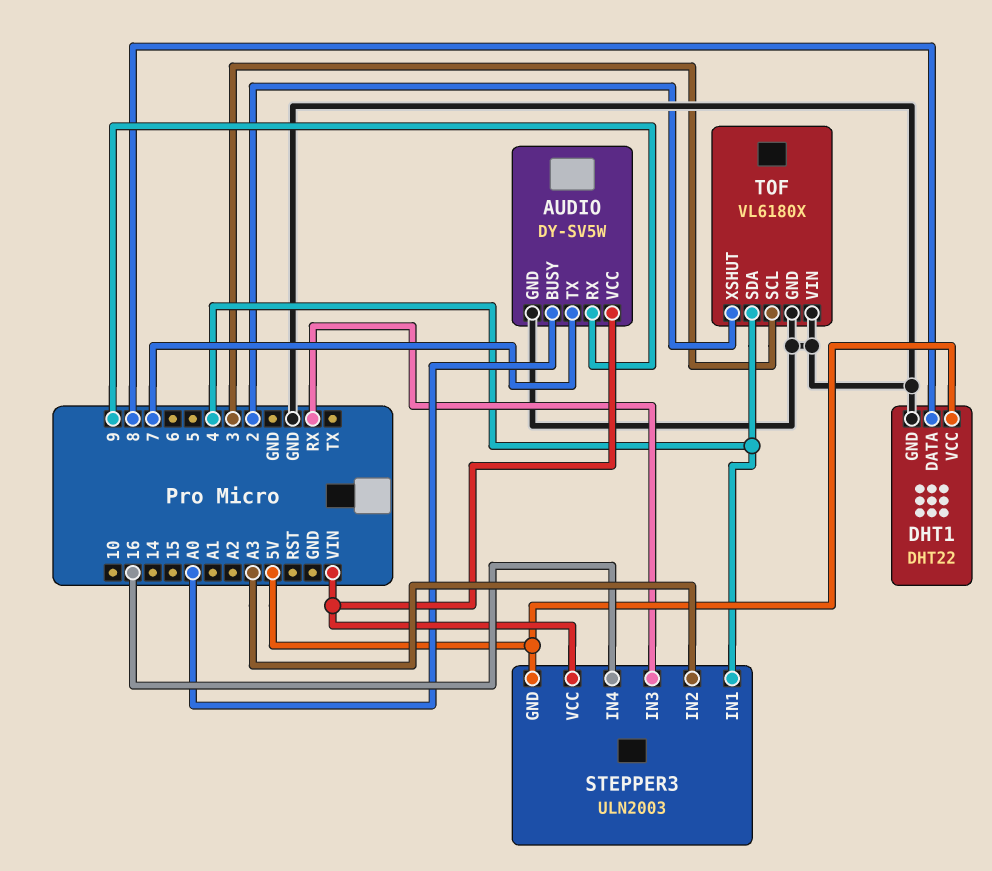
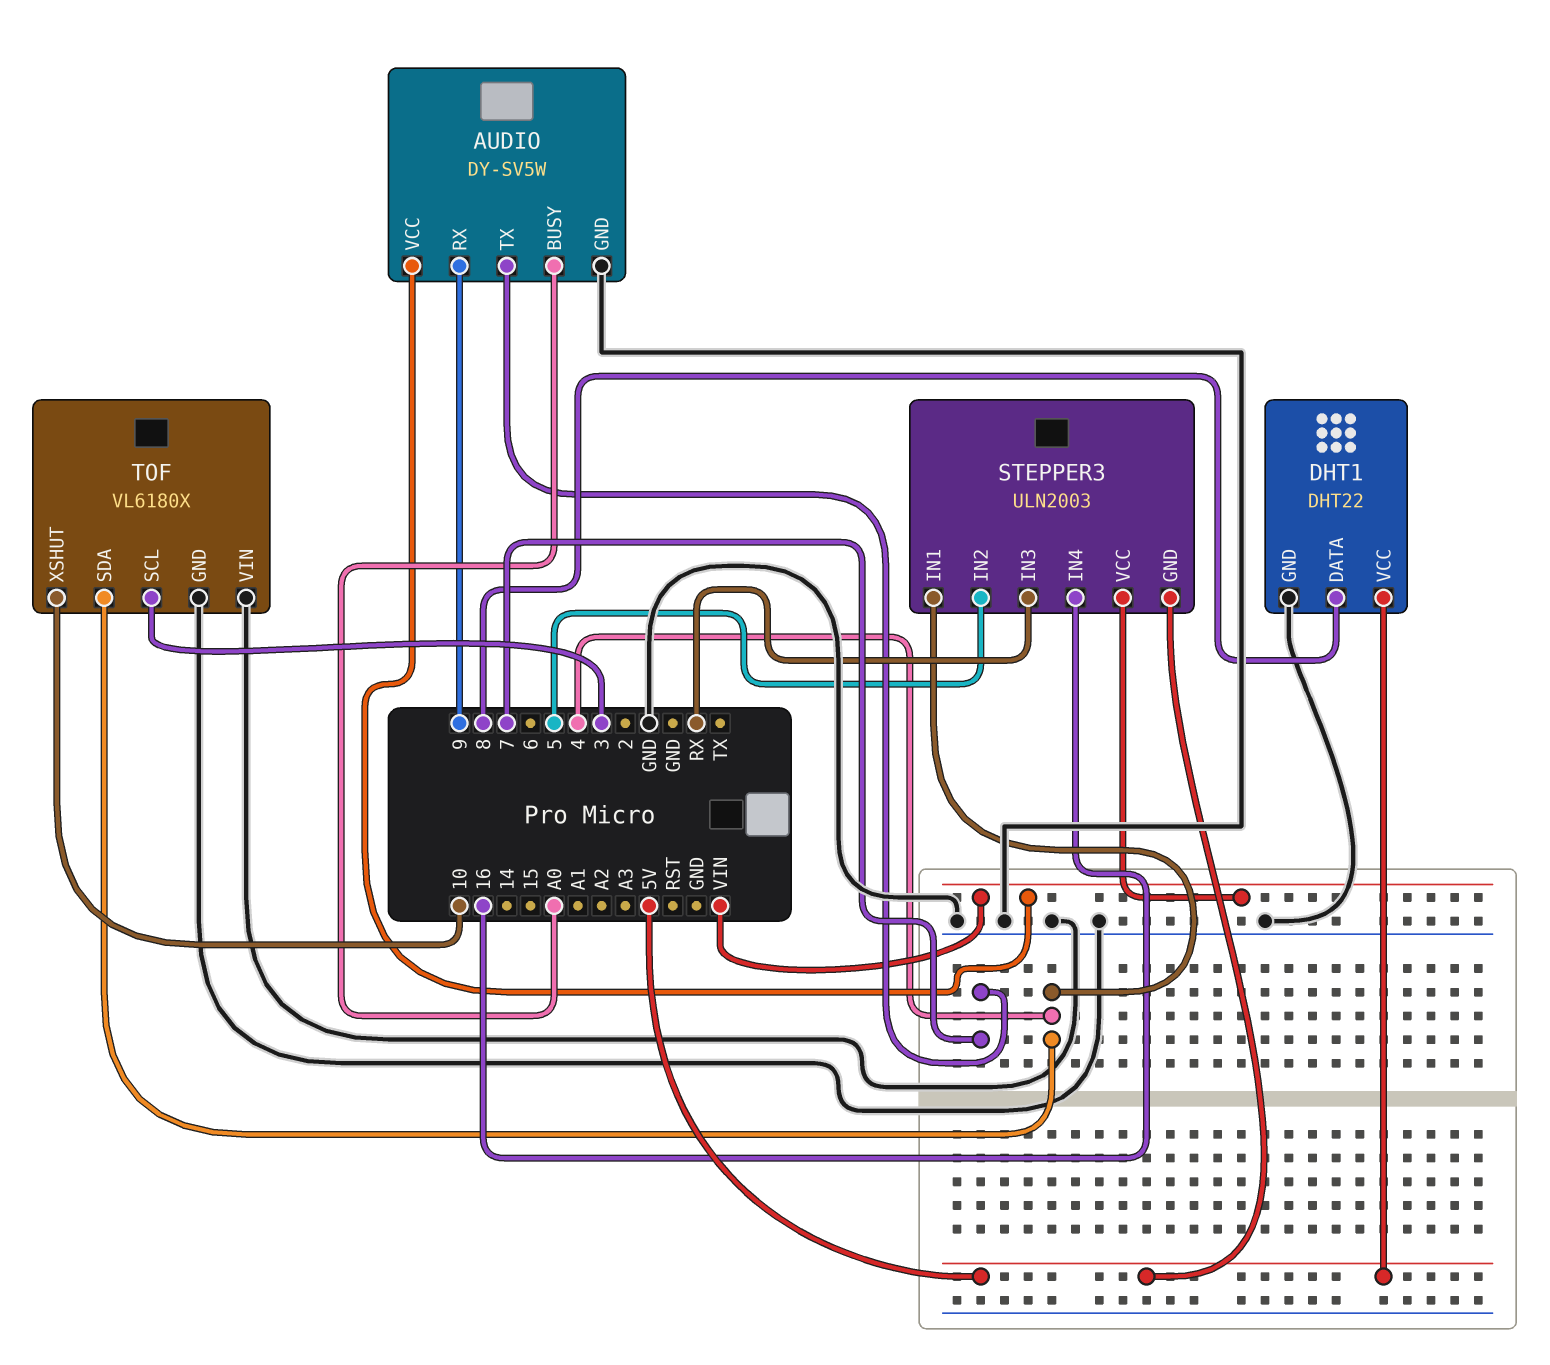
STEPPER3 pin IN2: A3 -> 5
TOF pin XSHUT: 2 -> 10

